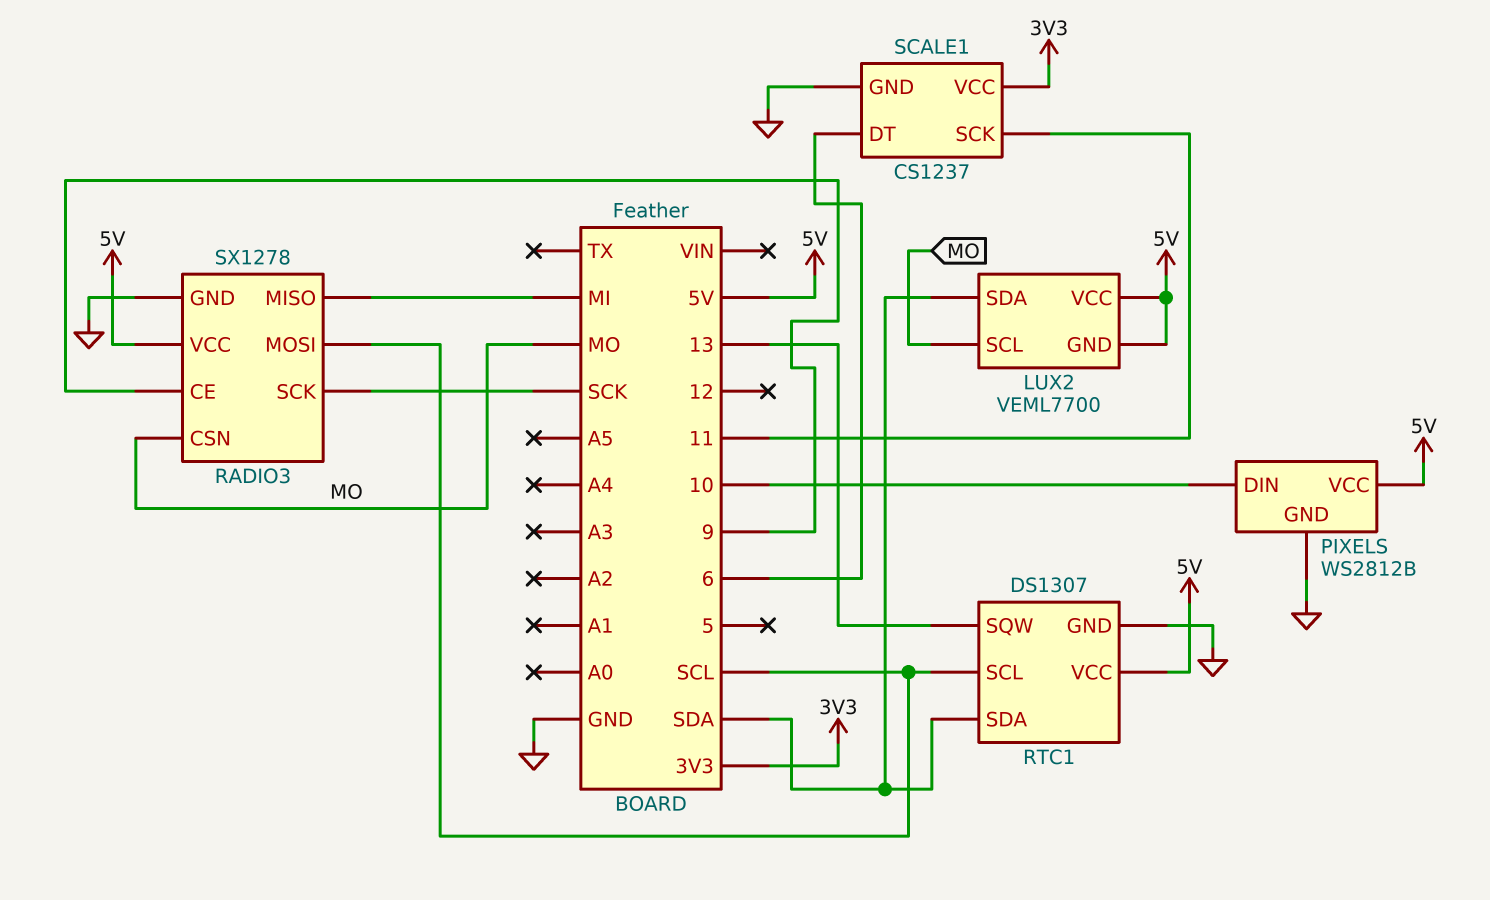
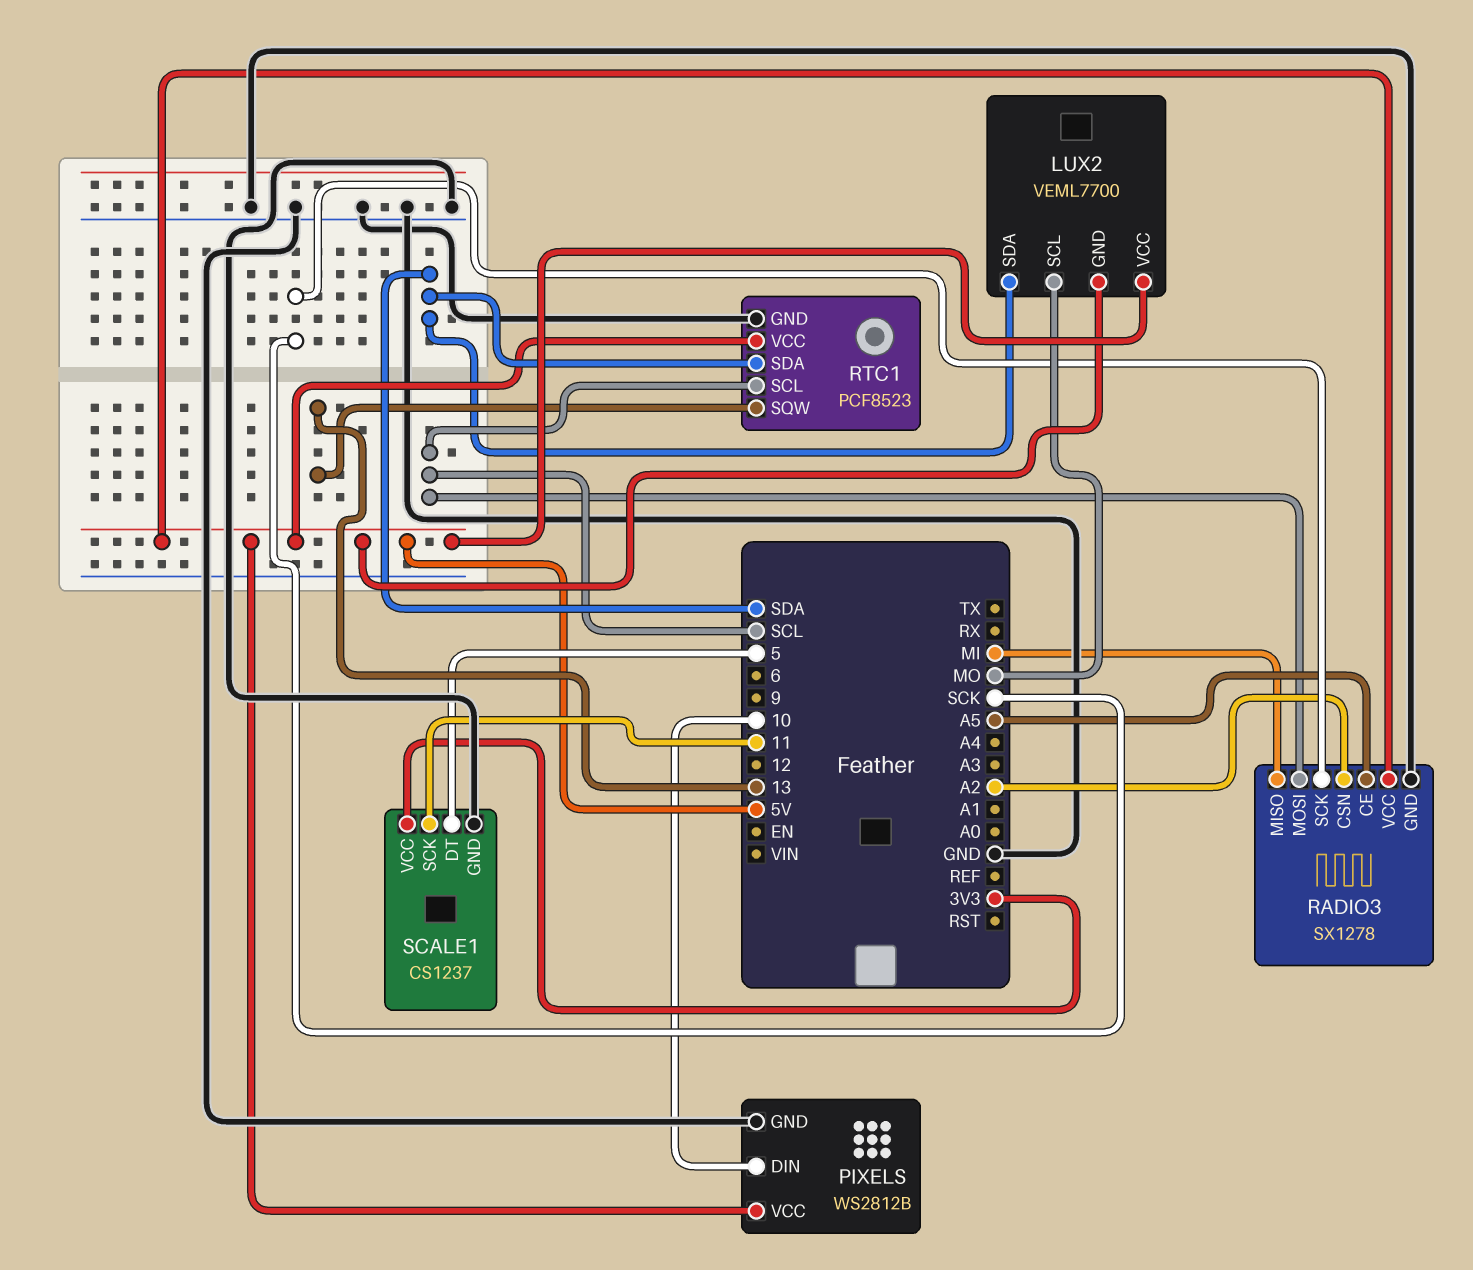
RADIO3 pin CE: 9 -> A5
RADIO3 pin CSN: MO -> A2
RTC1: DS1307 -> PCF8523
SCALE1 pin DT: 6 -> 5

